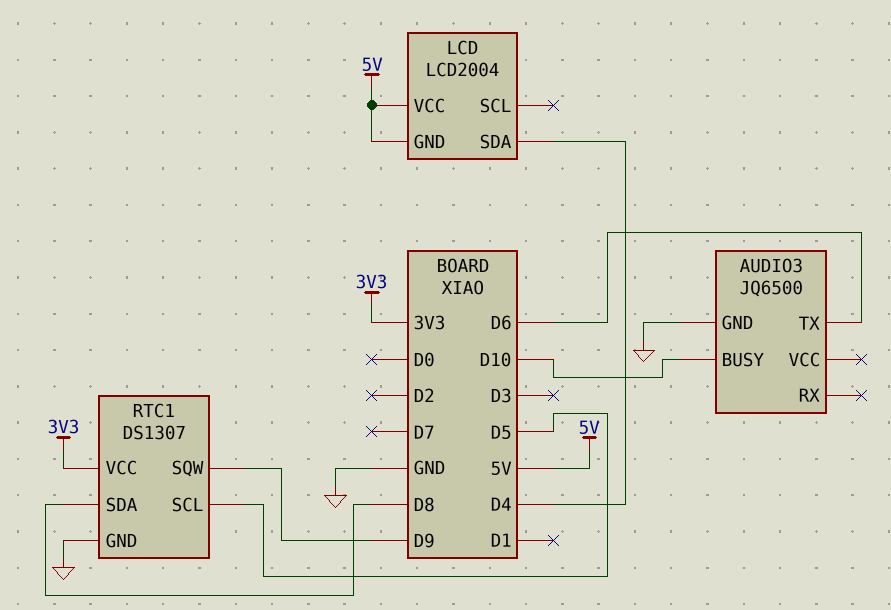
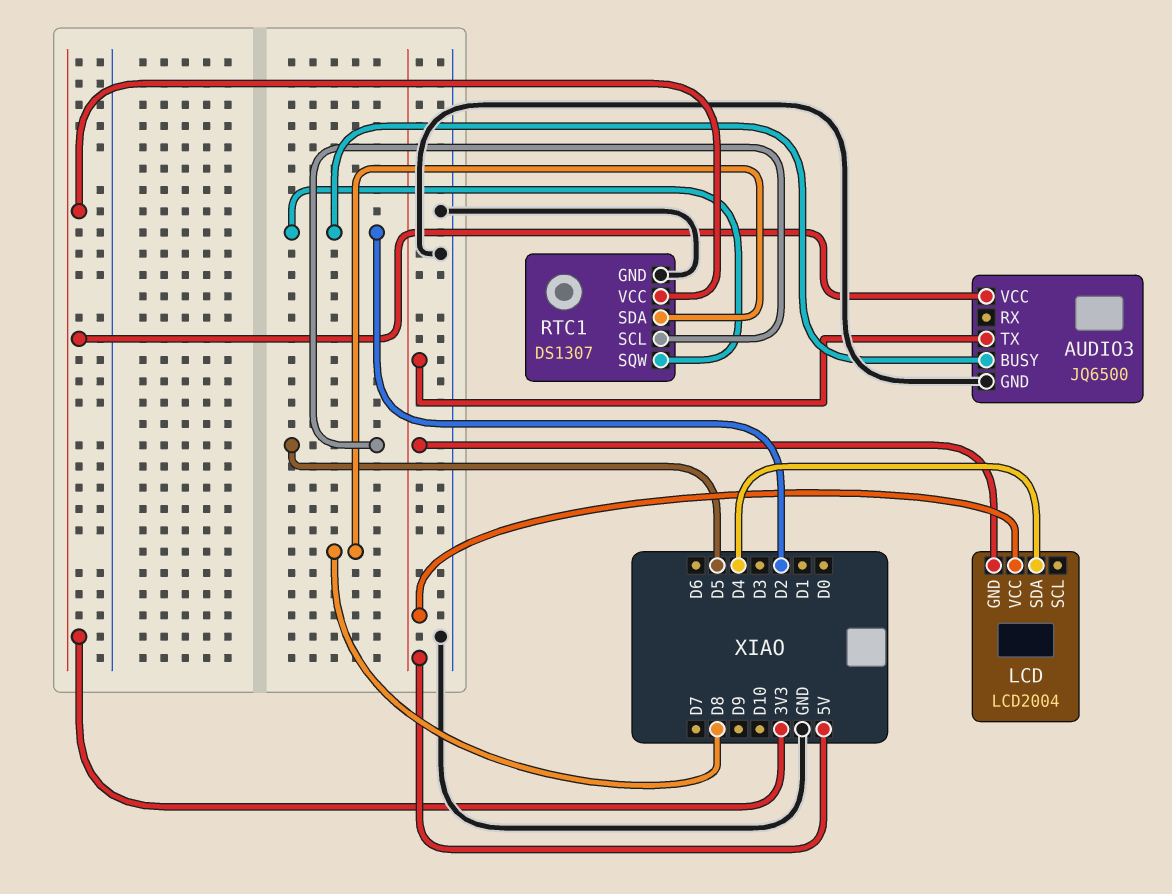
AUDIO3 pin BUSY: D10 -> D2
AUDIO3 pin TX: D6 -> 5V
AUDIO3 pin VCC: none -> 3V3
RTC1 pin SQW: D9 -> D2

